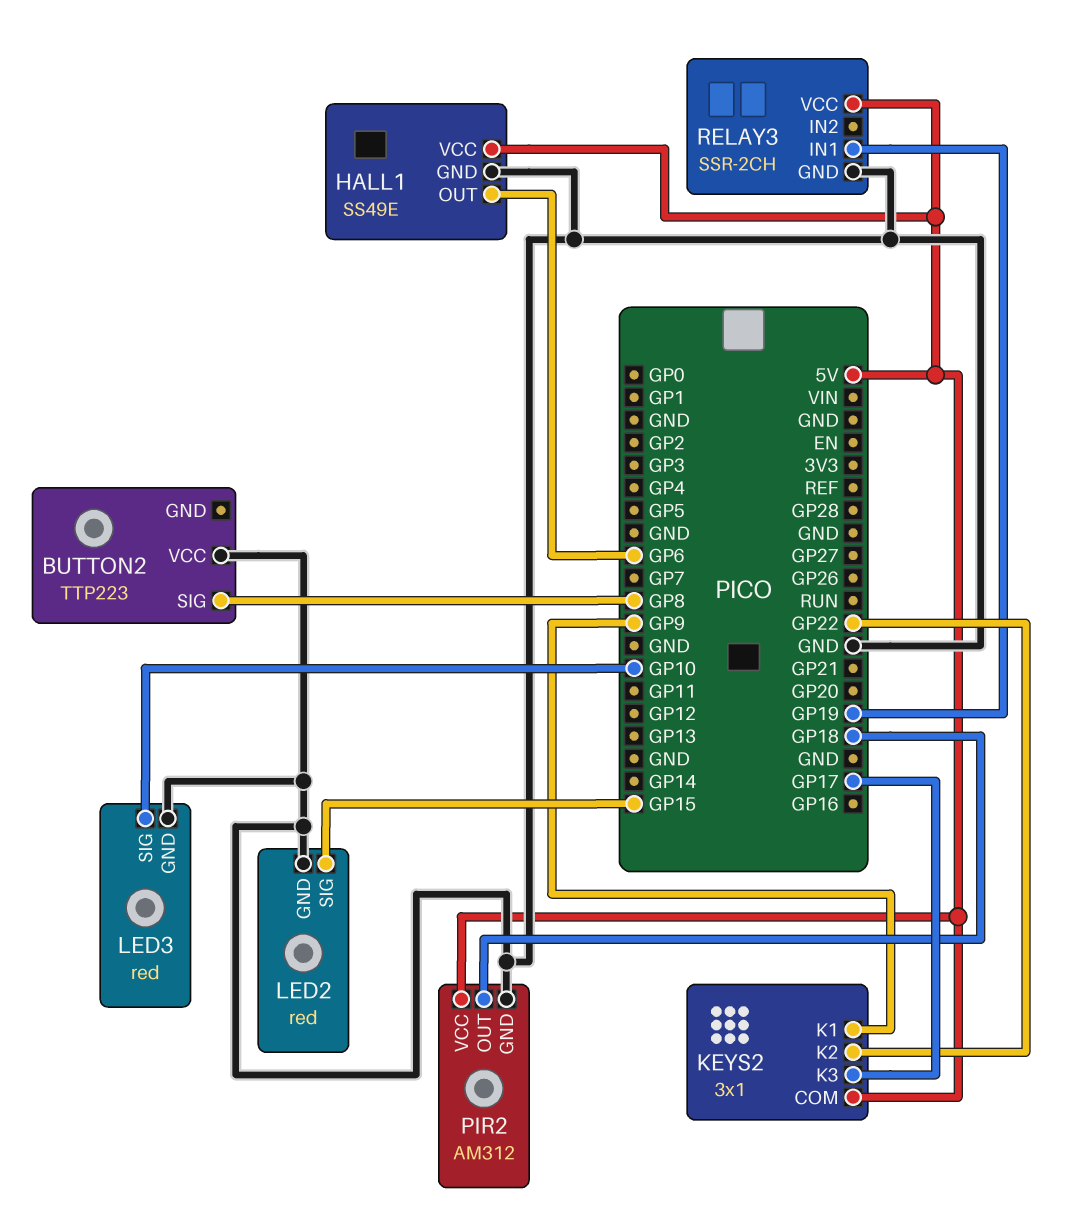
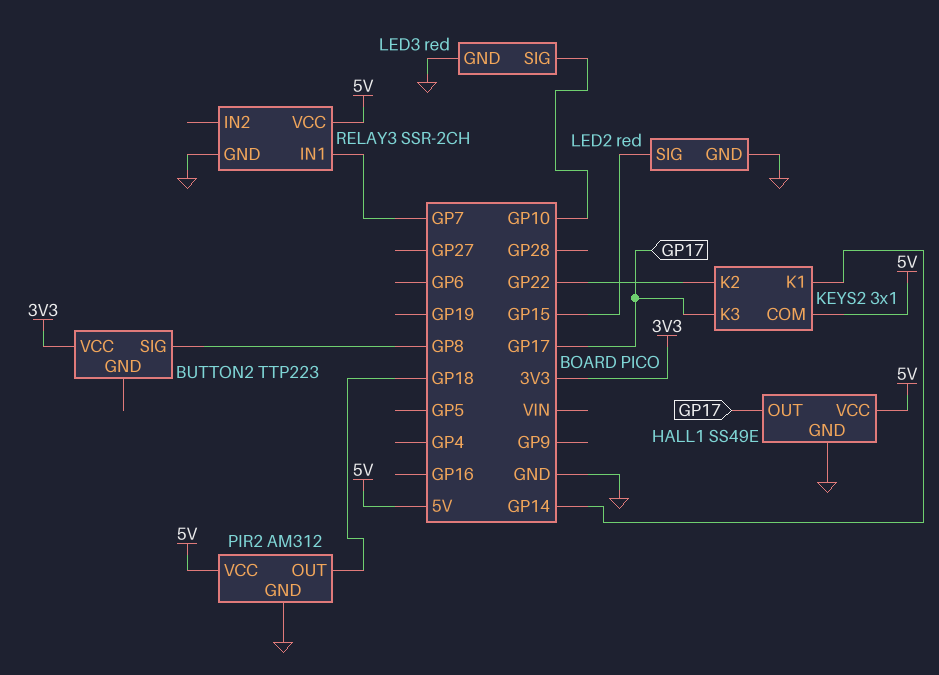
BUTTON2 pin VCC: GND -> 3V3
HALL1 pin OUT: GP6 -> GP17
KEYS2 pin K1: GP9 -> GP14
RELAY3 pin IN1: GP19 -> GP7

